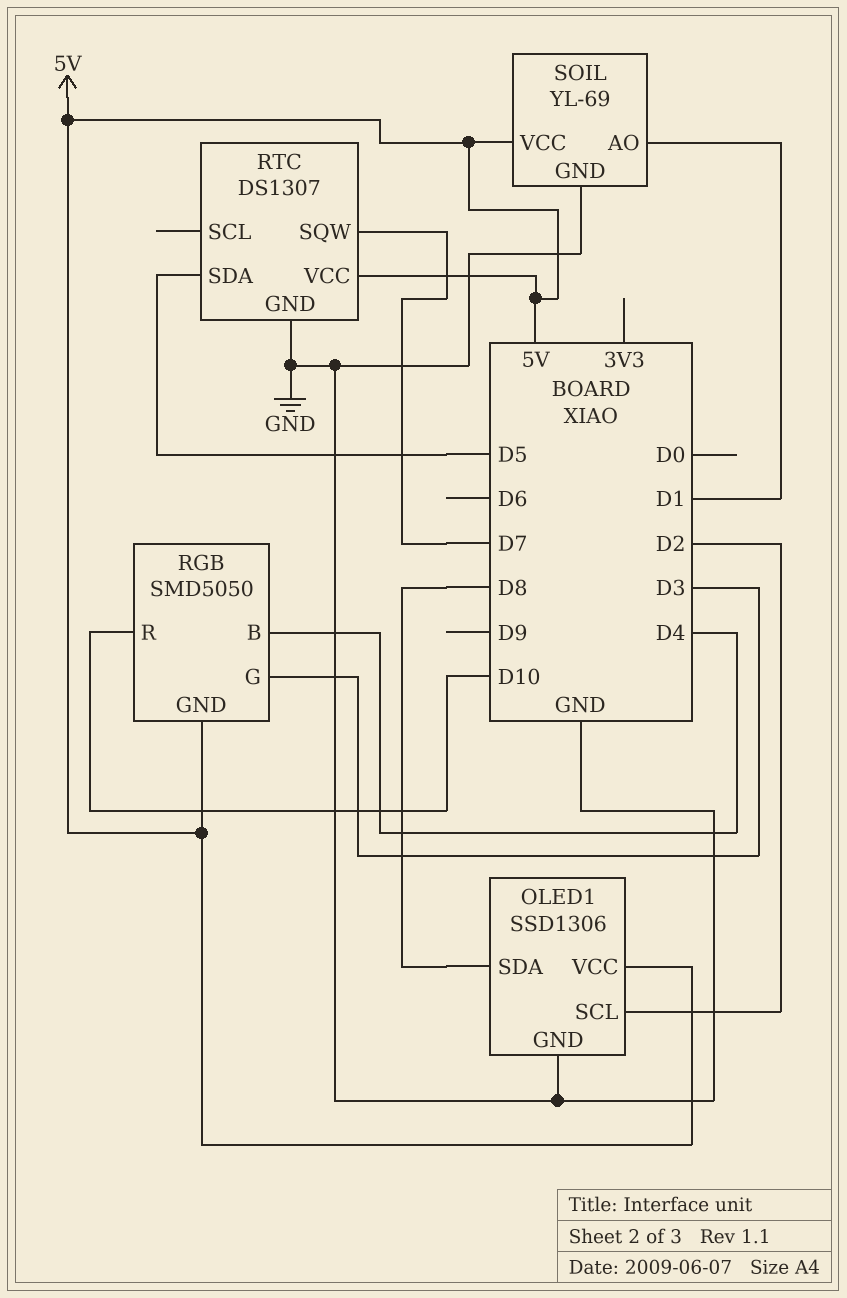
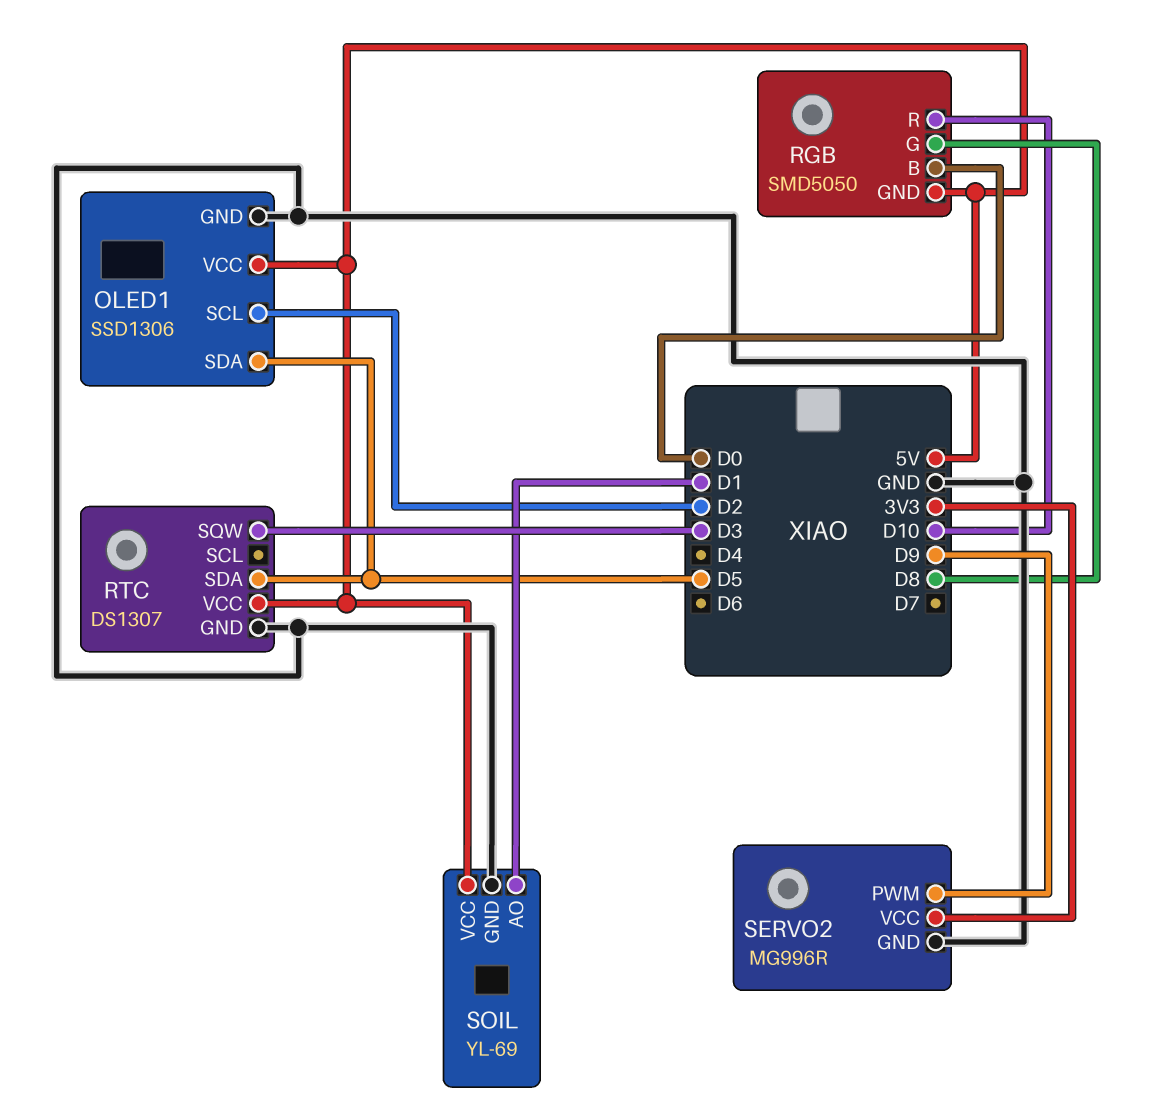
OLED1 pin SDA: D8 -> D5
RGB pin B: D4 -> D0
RGB pin G: D3 -> D8
RTC pin SQW: D7 -> D3
SERVO2: none -> MG996R
SERVO2 pin GND: none -> GND
SERVO2 pin PWM: none -> D9
SERVO2 pin VCC: none -> 3V3

